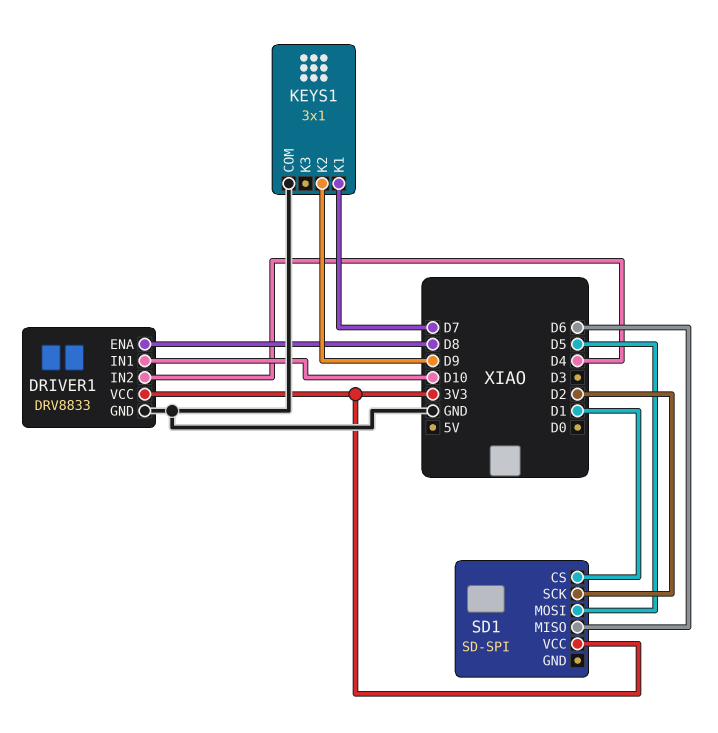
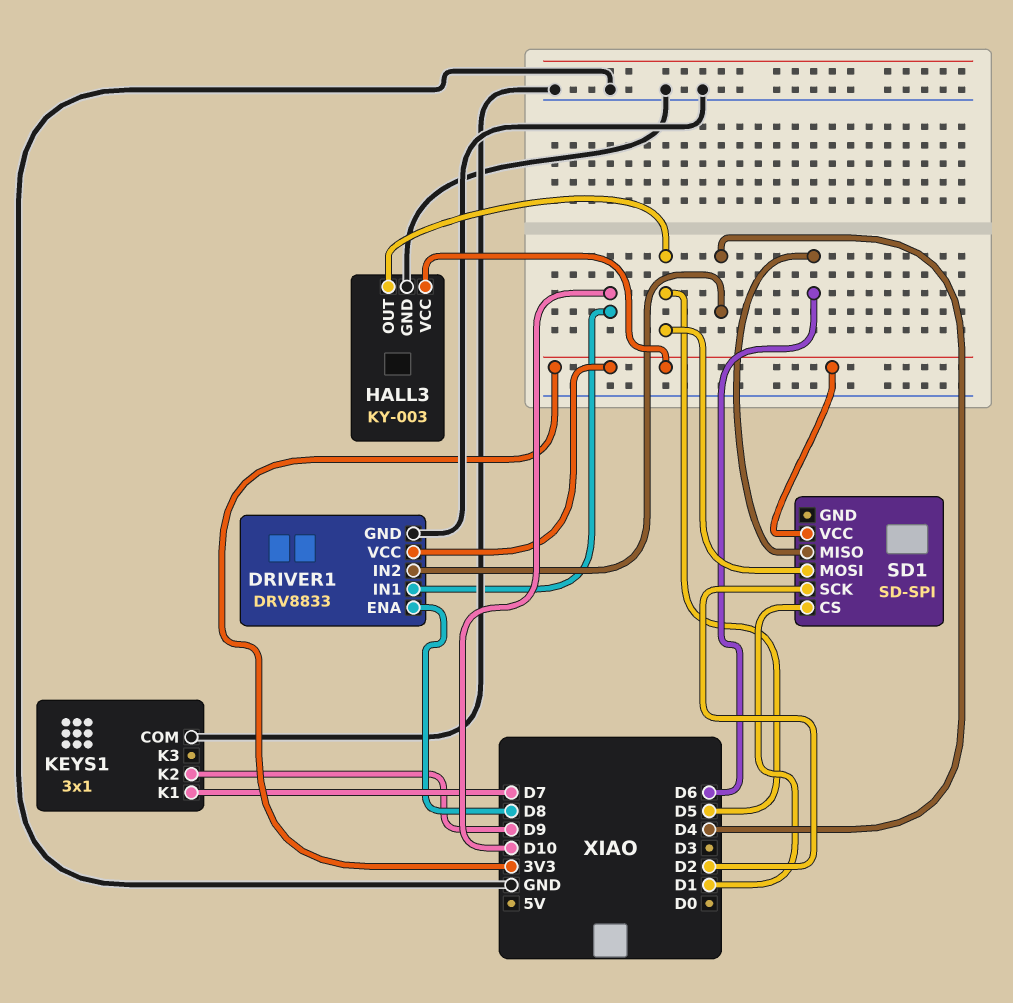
HALL3: none -> KY-003
HALL3 pin GND: none -> GND
HALL3 pin OUT: none -> D5
HALL3 pin VCC: none -> 3V3

